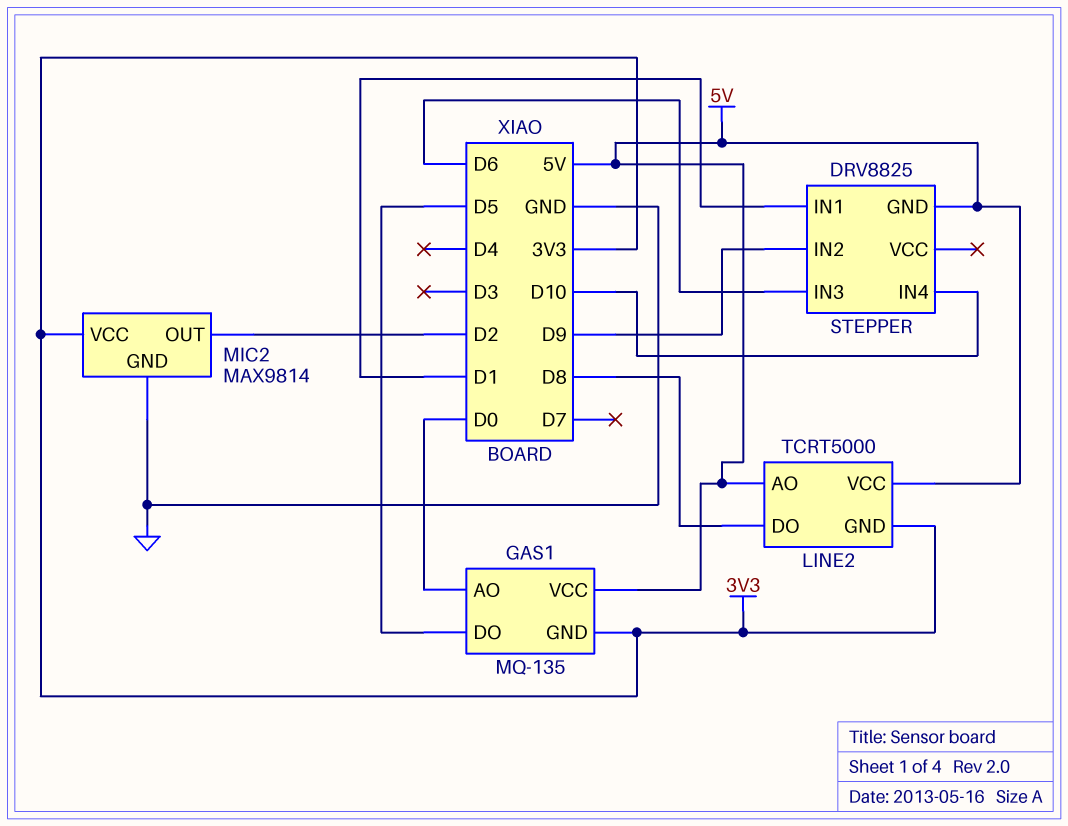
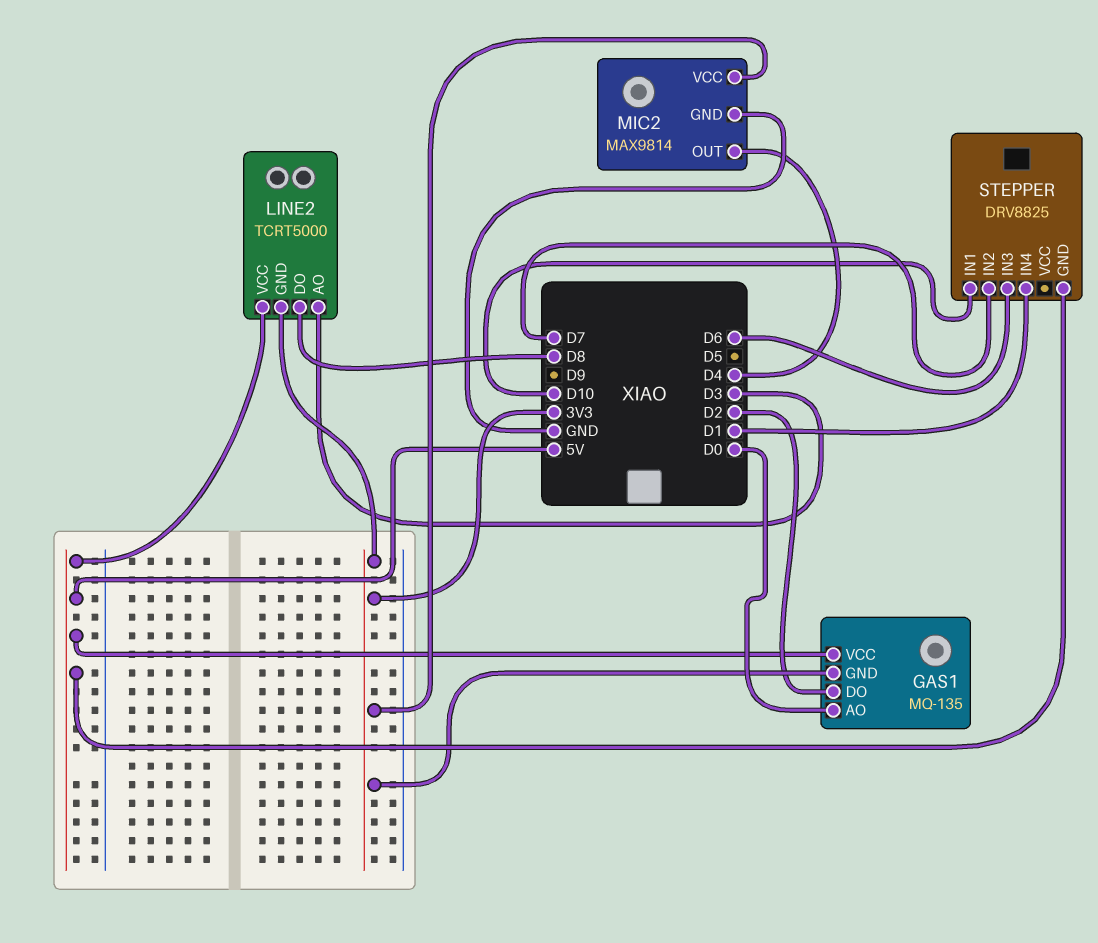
GAS1 pin DO: D5 -> D2
LINE2 pin AO: 5V -> D3
MIC2 pin OUT: D2 -> D4
STEPPER pin IN1: D1 -> D10
STEPPER pin IN2: D9 -> D7
STEPPER pin IN4: D10 -> D1

